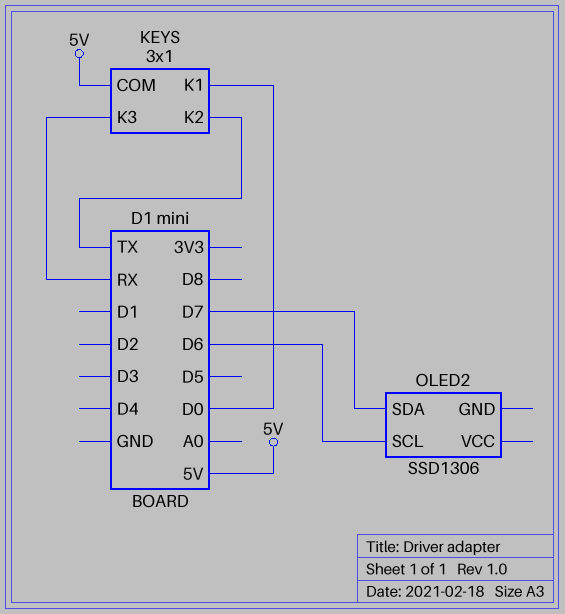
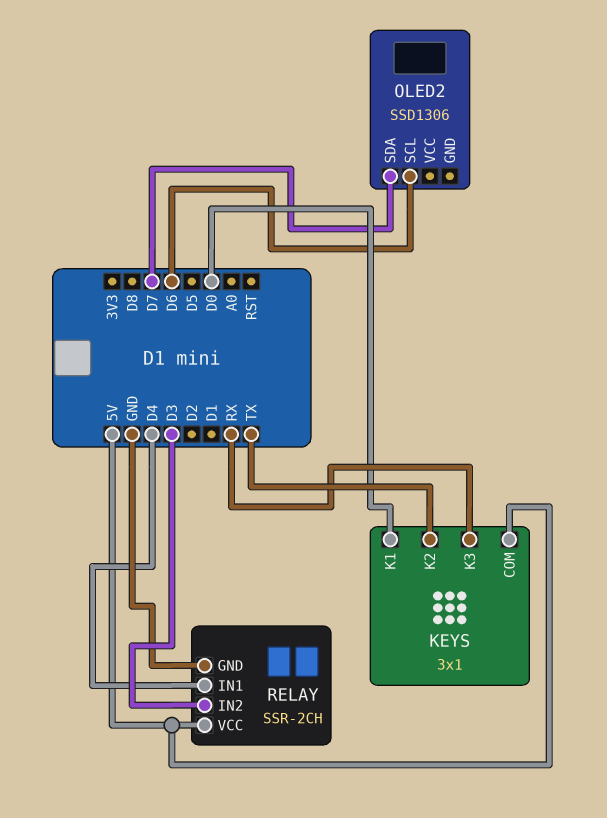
RELAY: none -> SSR-2CH
RELAY pin GND: none -> GND
RELAY pin IN1: none -> D4
RELAY pin IN2: none -> D3
RELAY pin VCC: none -> 5V

